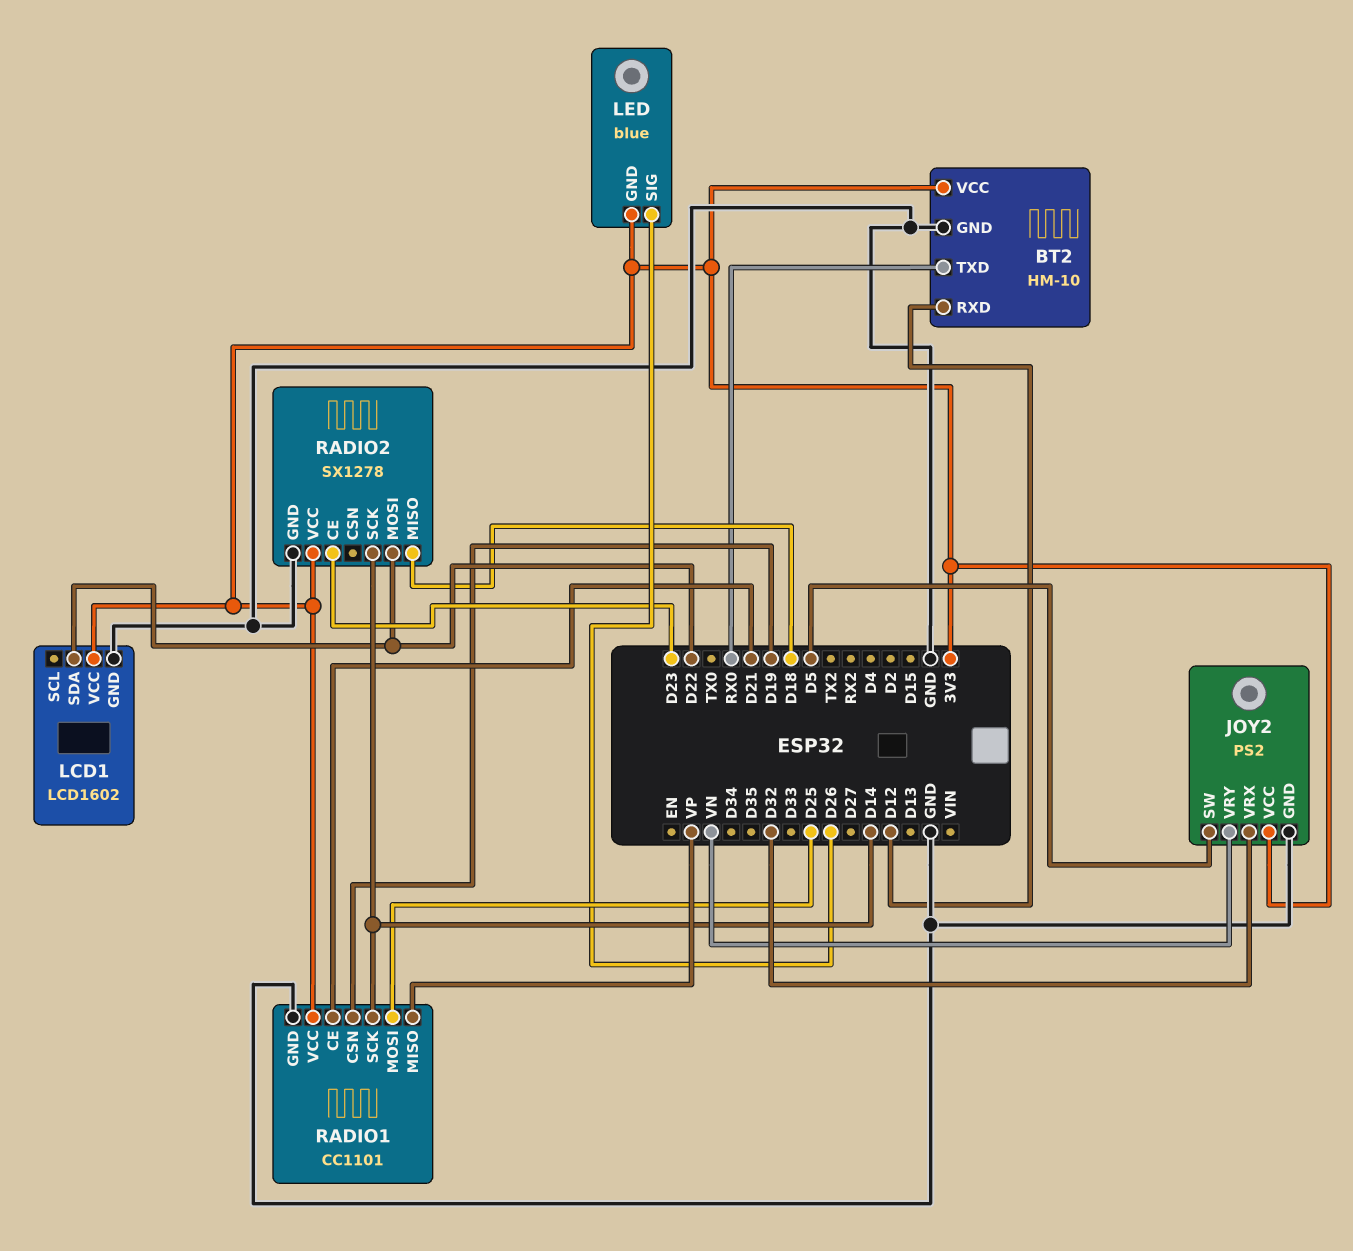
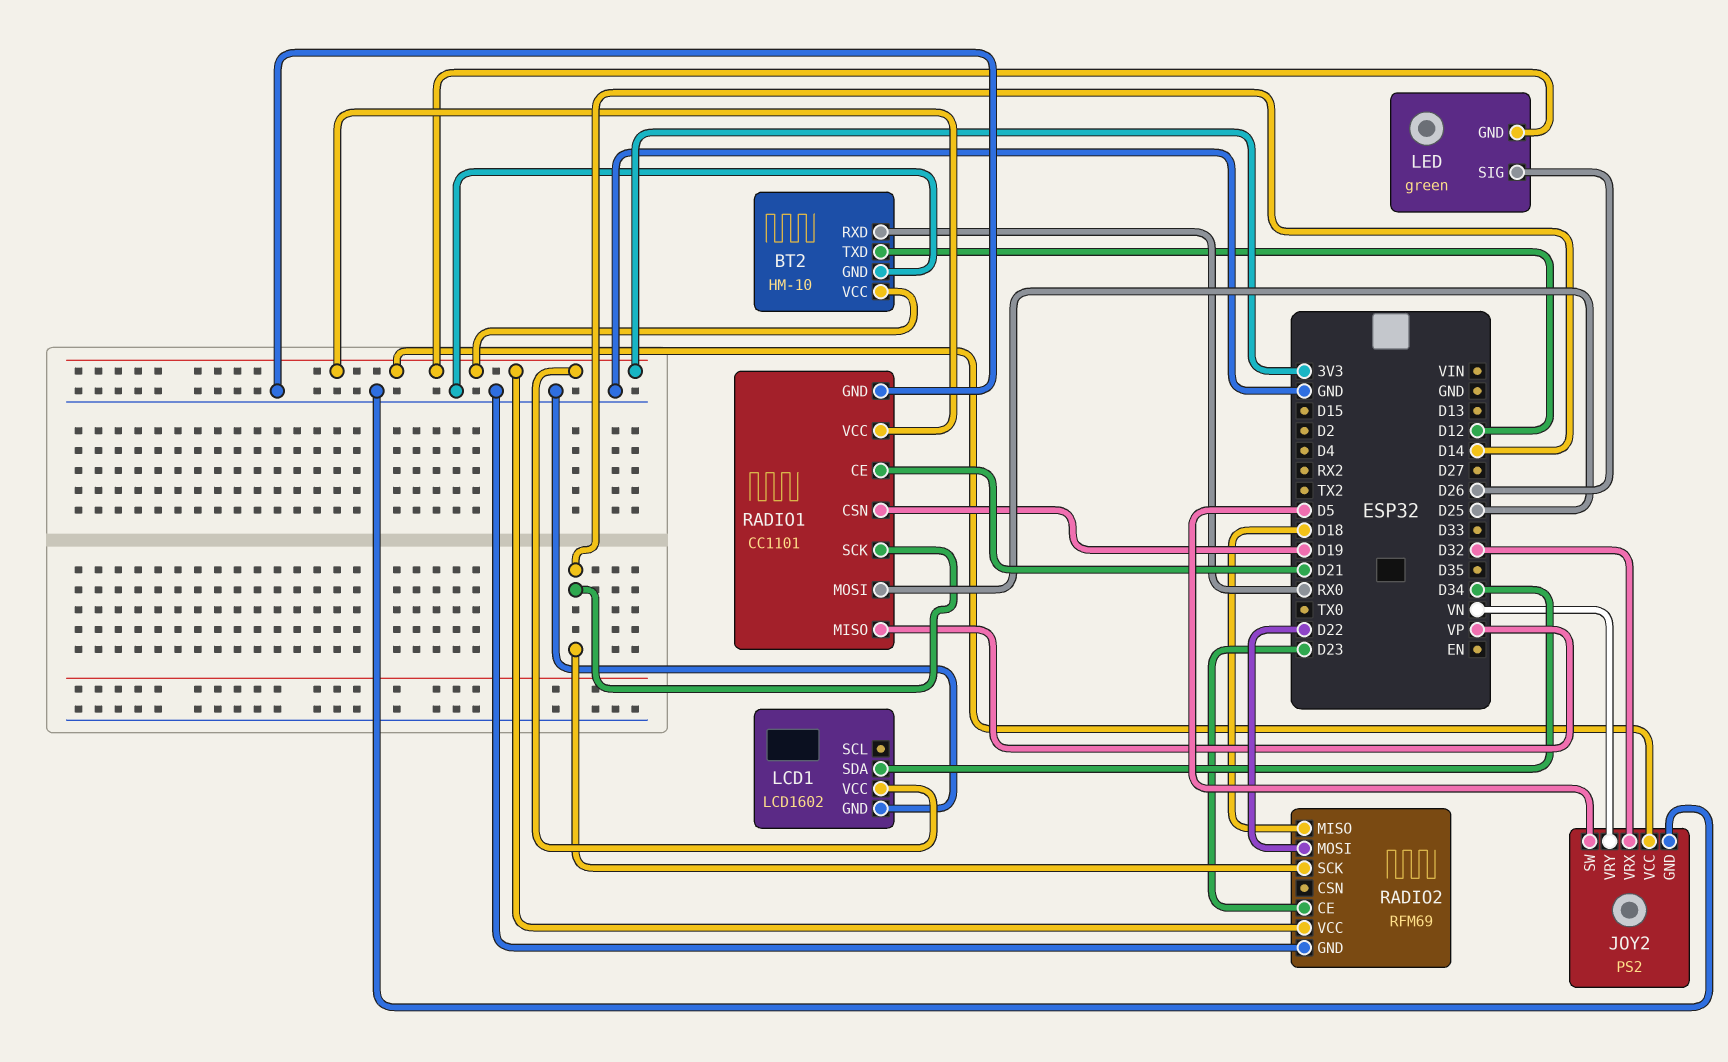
BT2 pin RXD: D12 -> RX0
BT2 pin TXD: RX0 -> D12
LCD1 pin SDA: D22 -> D34
LED: blue -> green
RADIO2: SX1278 -> RFM69

